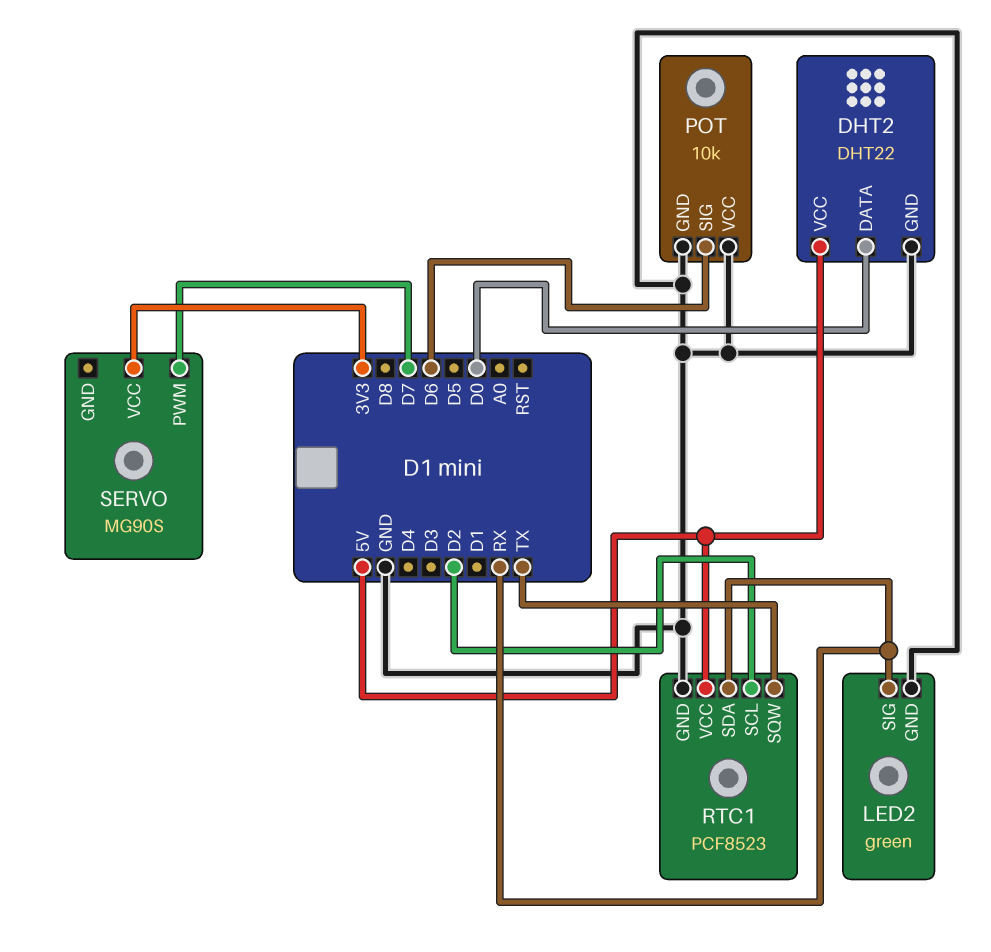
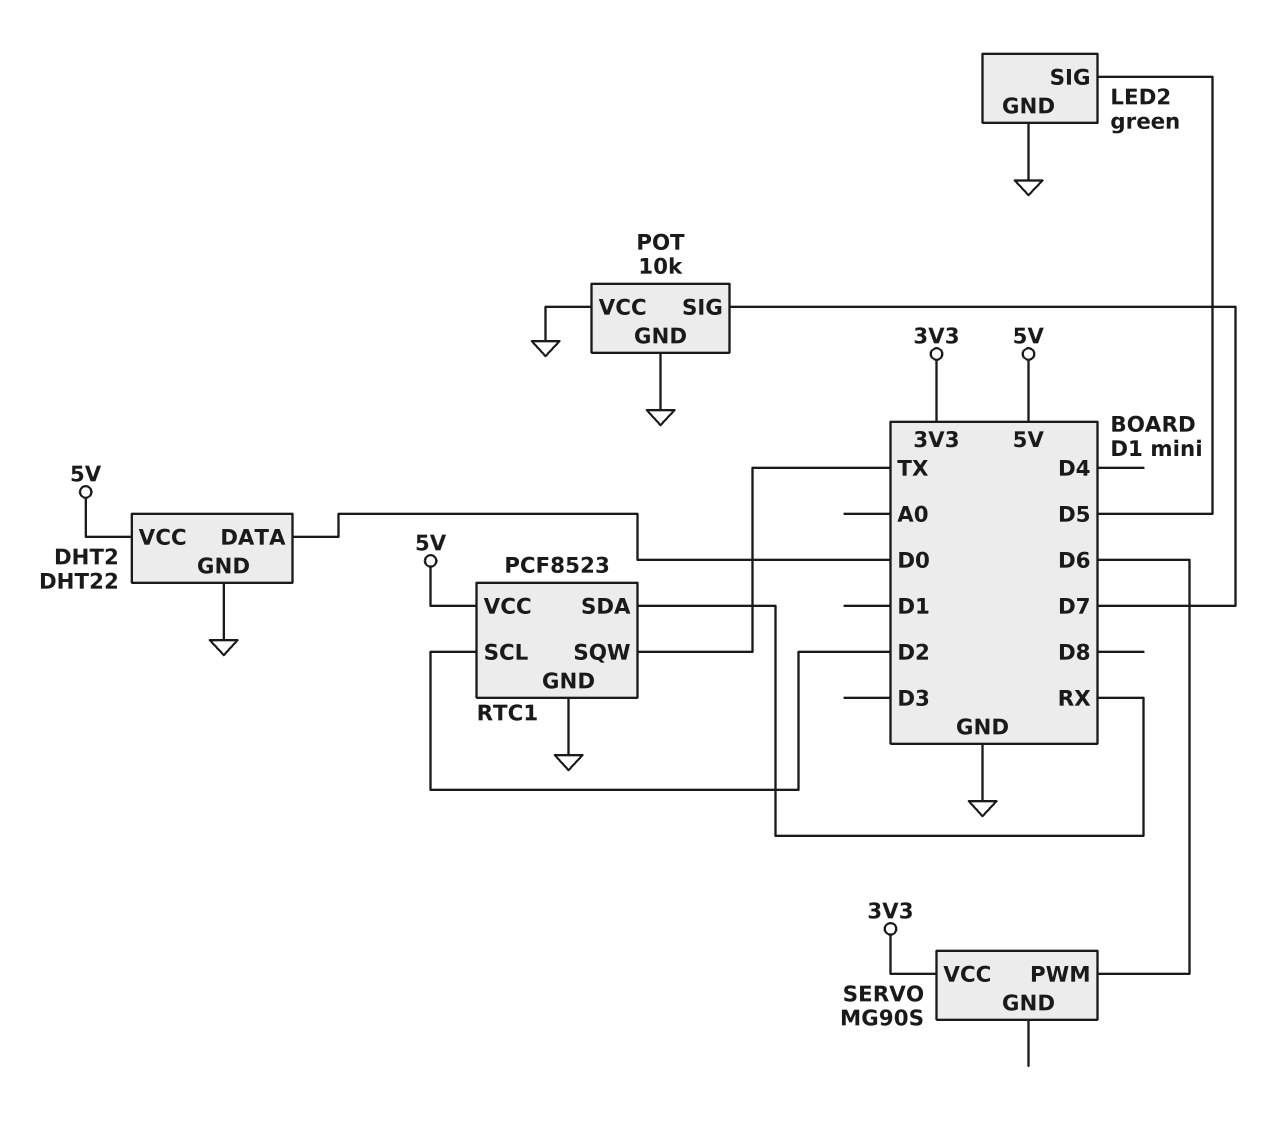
LED2 pin SIG: RX -> D5
POT pin SIG: D6 -> D7
SERVO pin PWM: D7 -> D6

